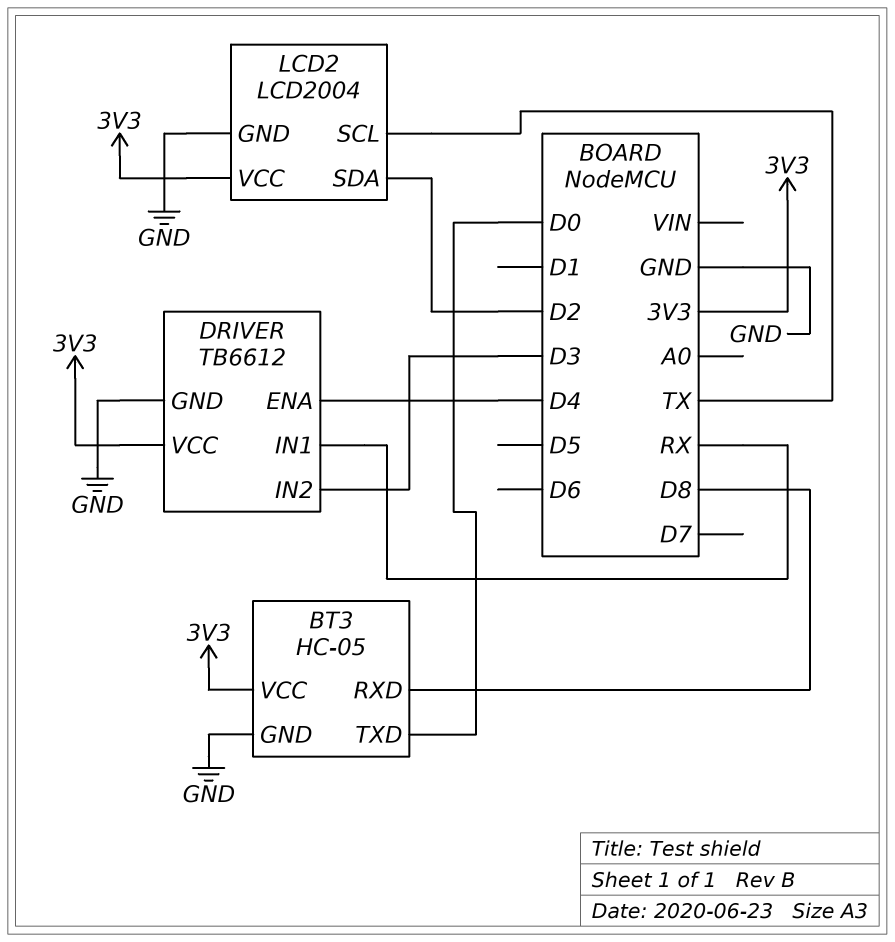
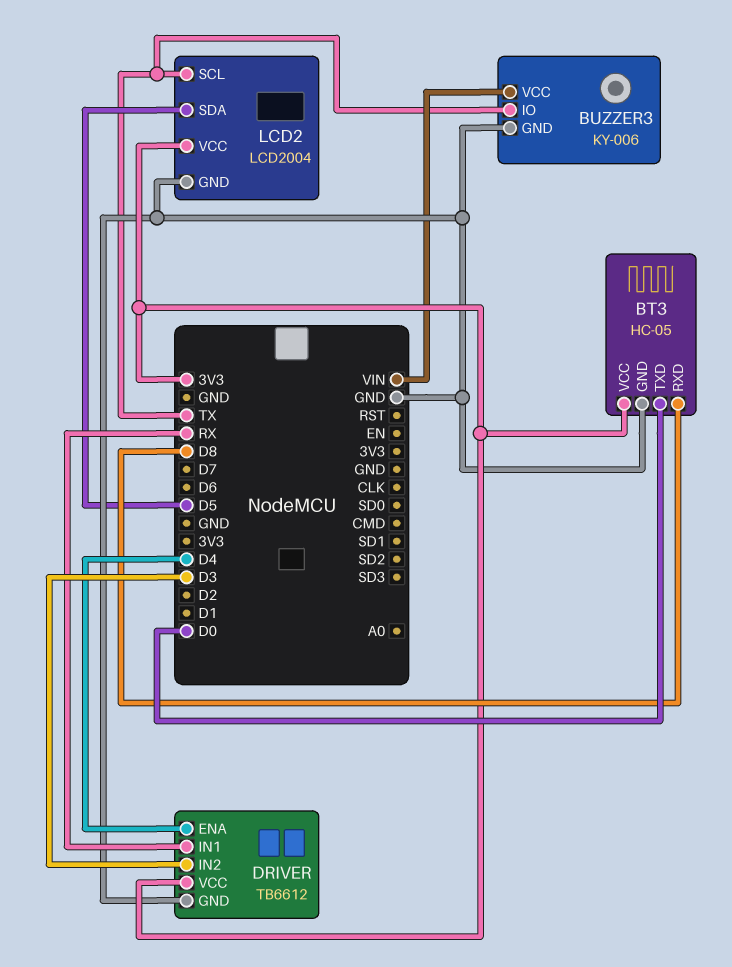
BUZZER3: none -> KY-006
BUZZER3 pin GND: none -> GND
BUZZER3 pin IO: none -> TX
BUZZER3 pin VCC: none -> VIN
LCD2 pin SDA: D2 -> D5

